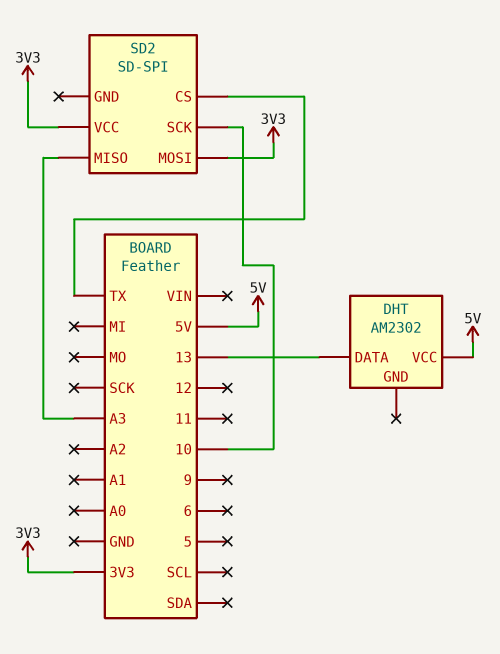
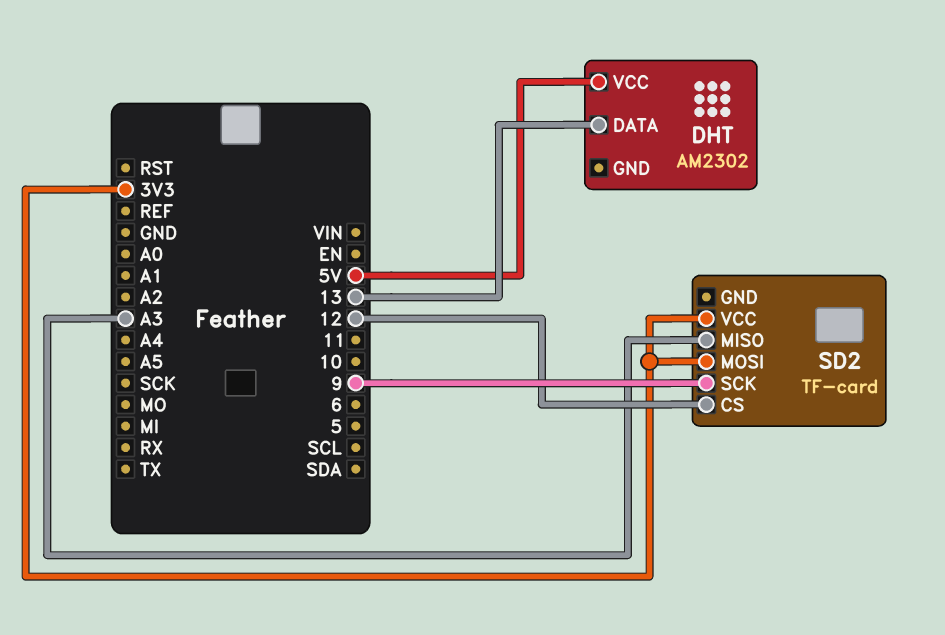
SD2: SD-SPI -> TF-card
SD2 pin CS: TX -> 12
SD2 pin SCK: 10 -> 9

